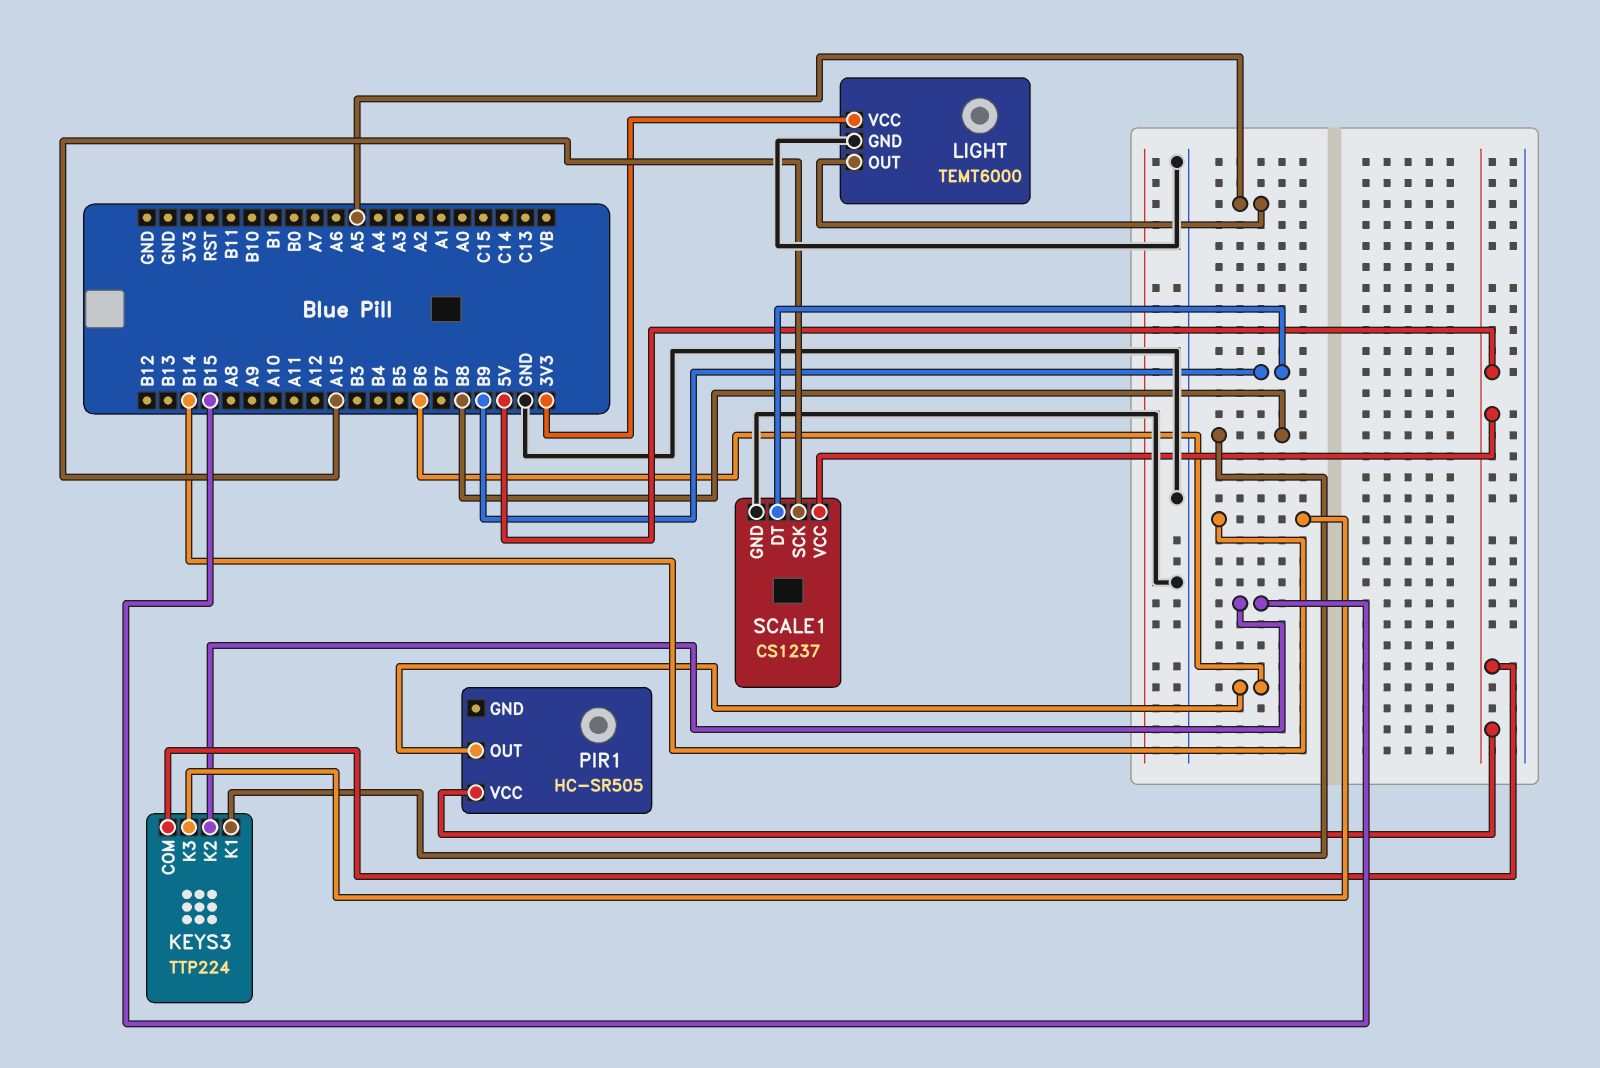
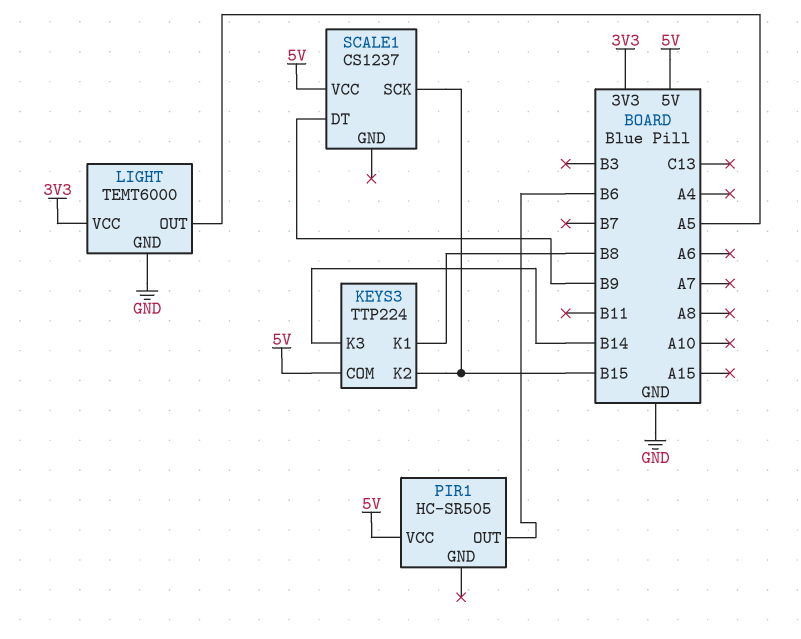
SCALE1 pin GND: GND -> none
SCALE1 pin SCK: A15 -> B15

